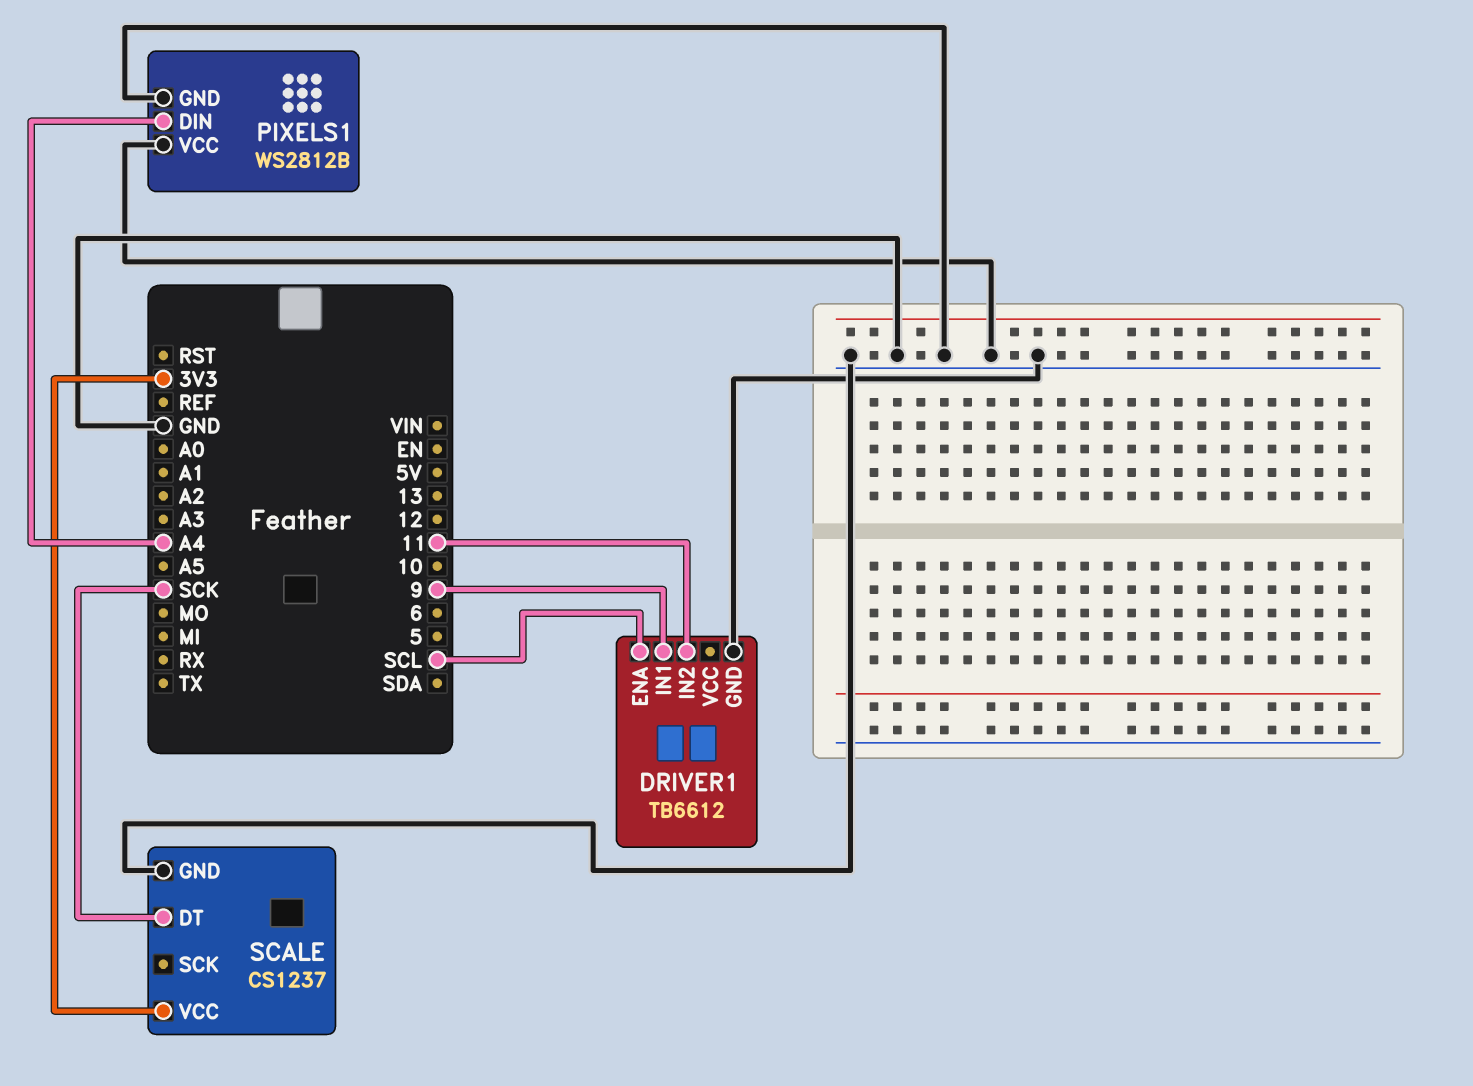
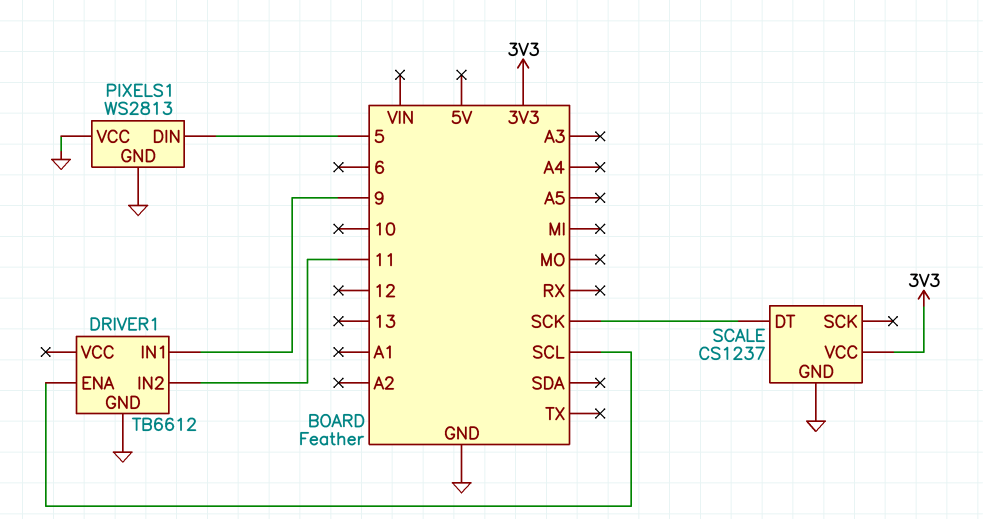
PIXELS1: WS2812B -> WS2813
PIXELS1 pin DIN: A4 -> 5

